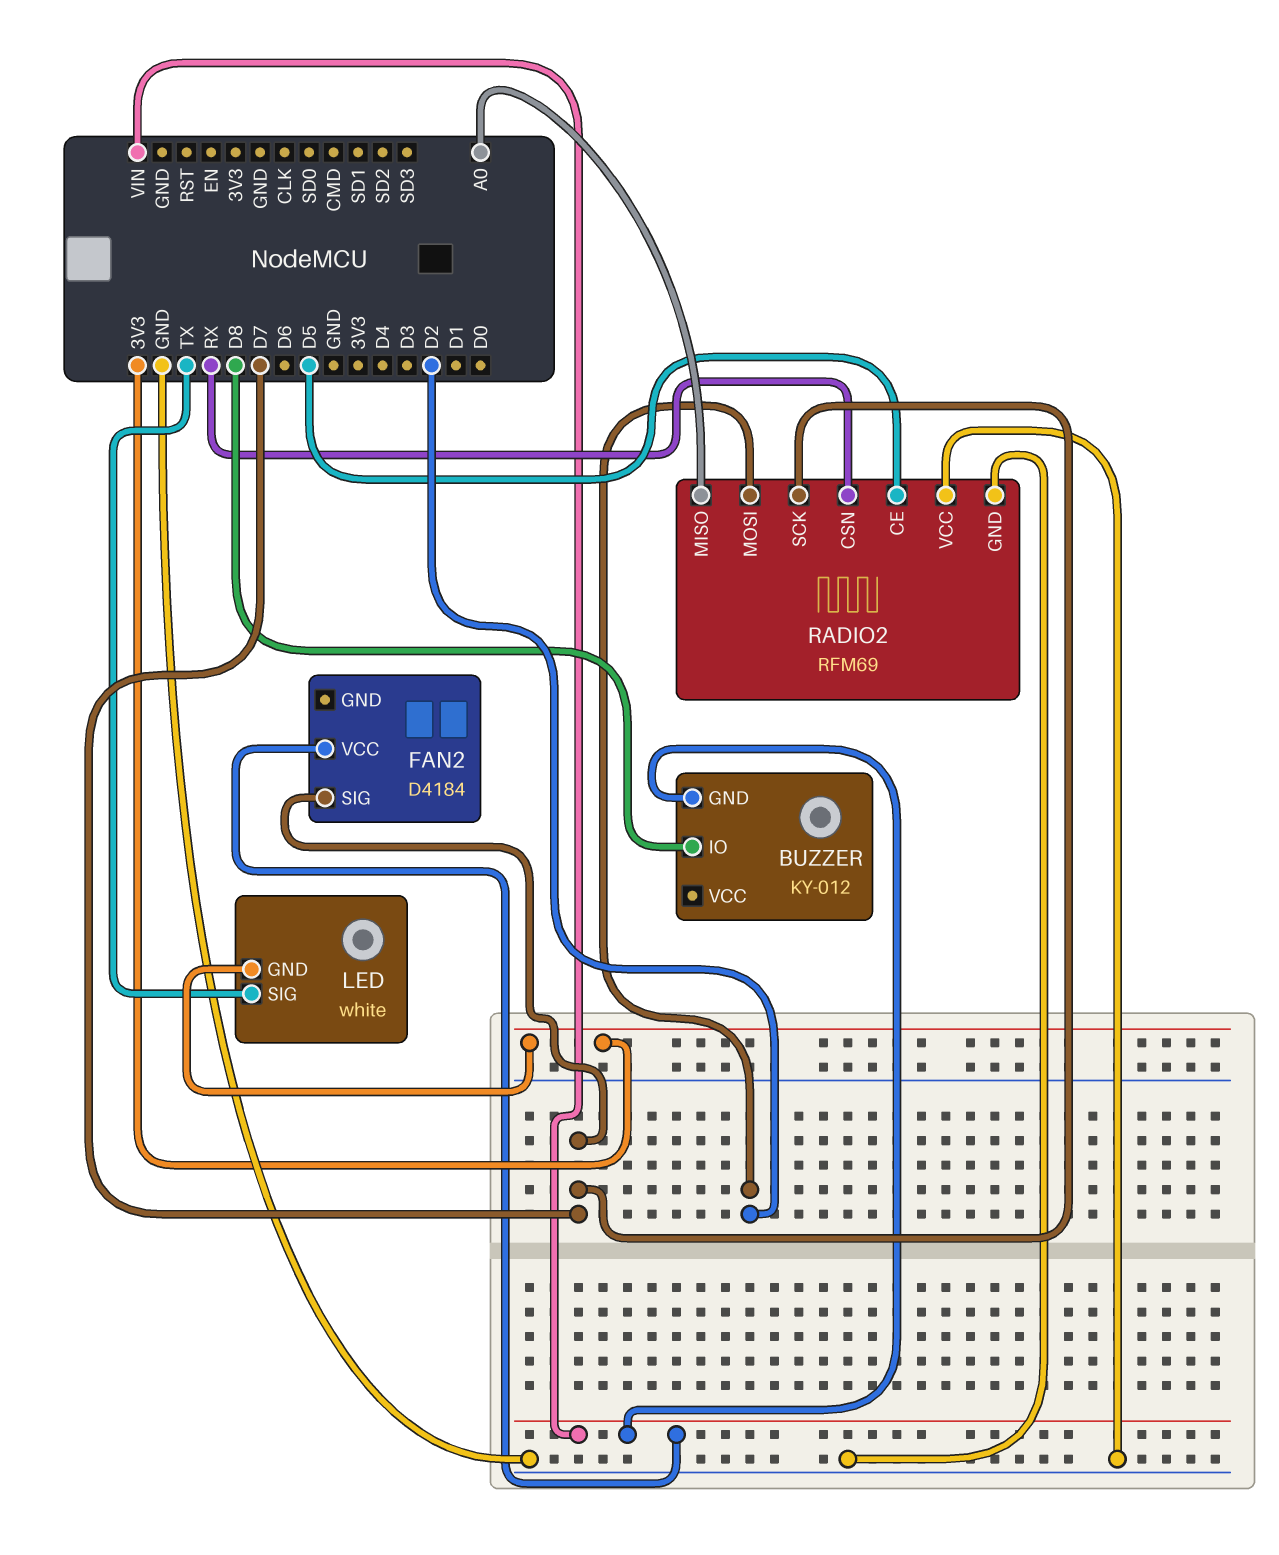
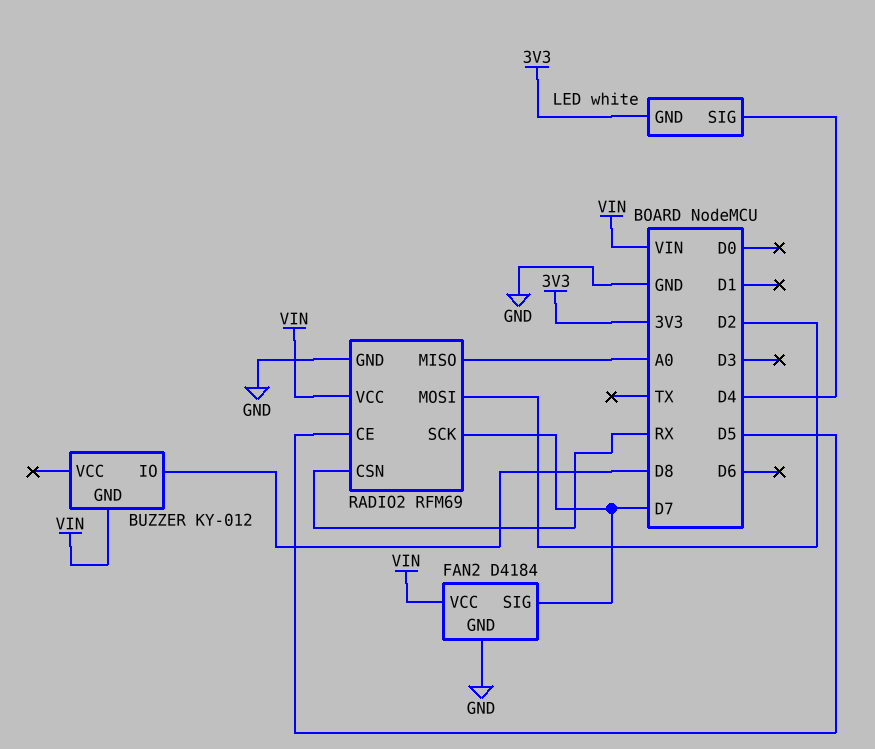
FAN2 pin GND: none -> GND
LED pin SIG: TX -> D4
RADIO2 pin VCC: GND -> VIN

